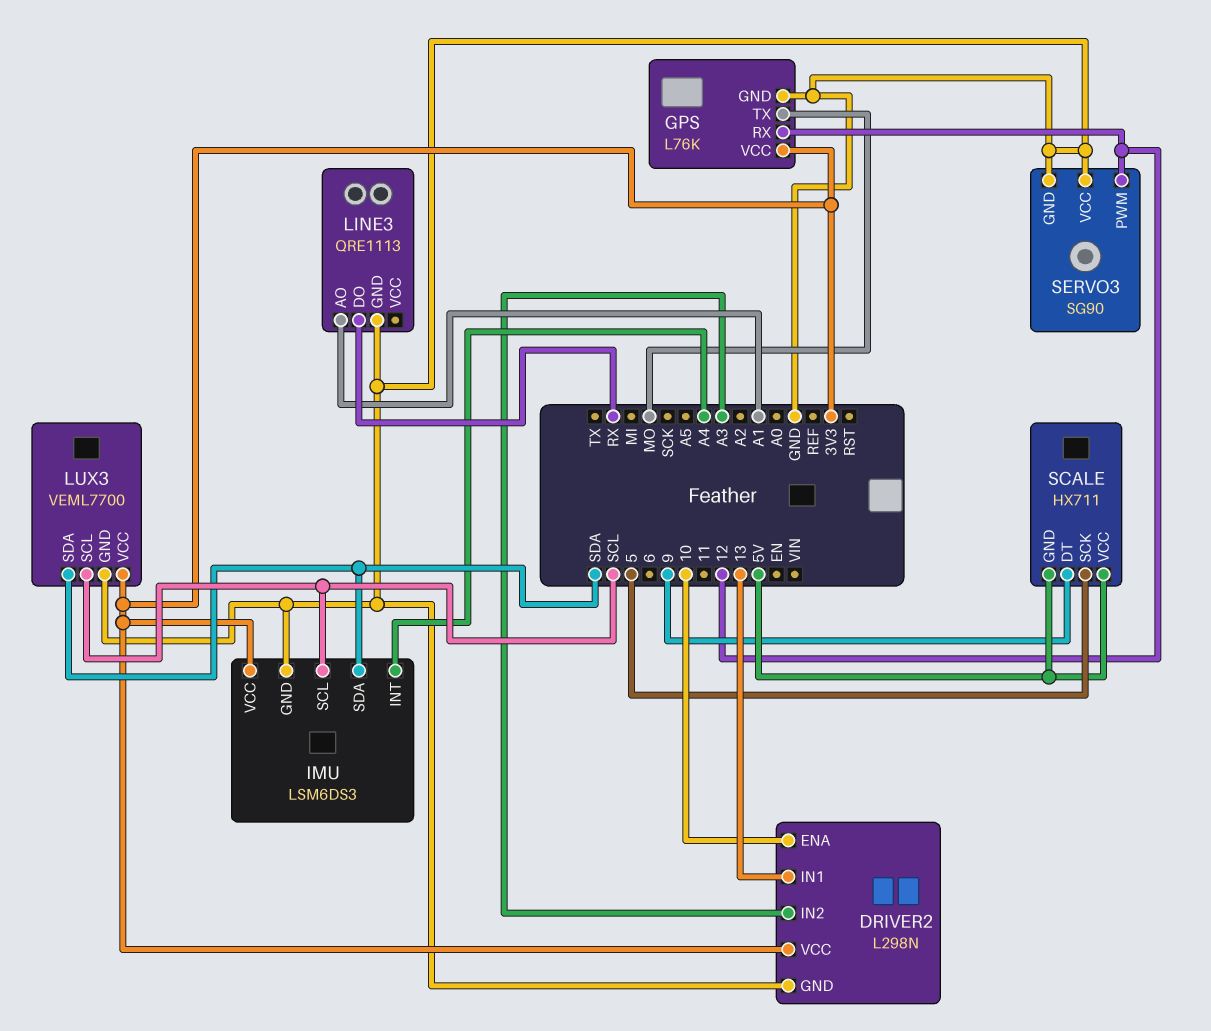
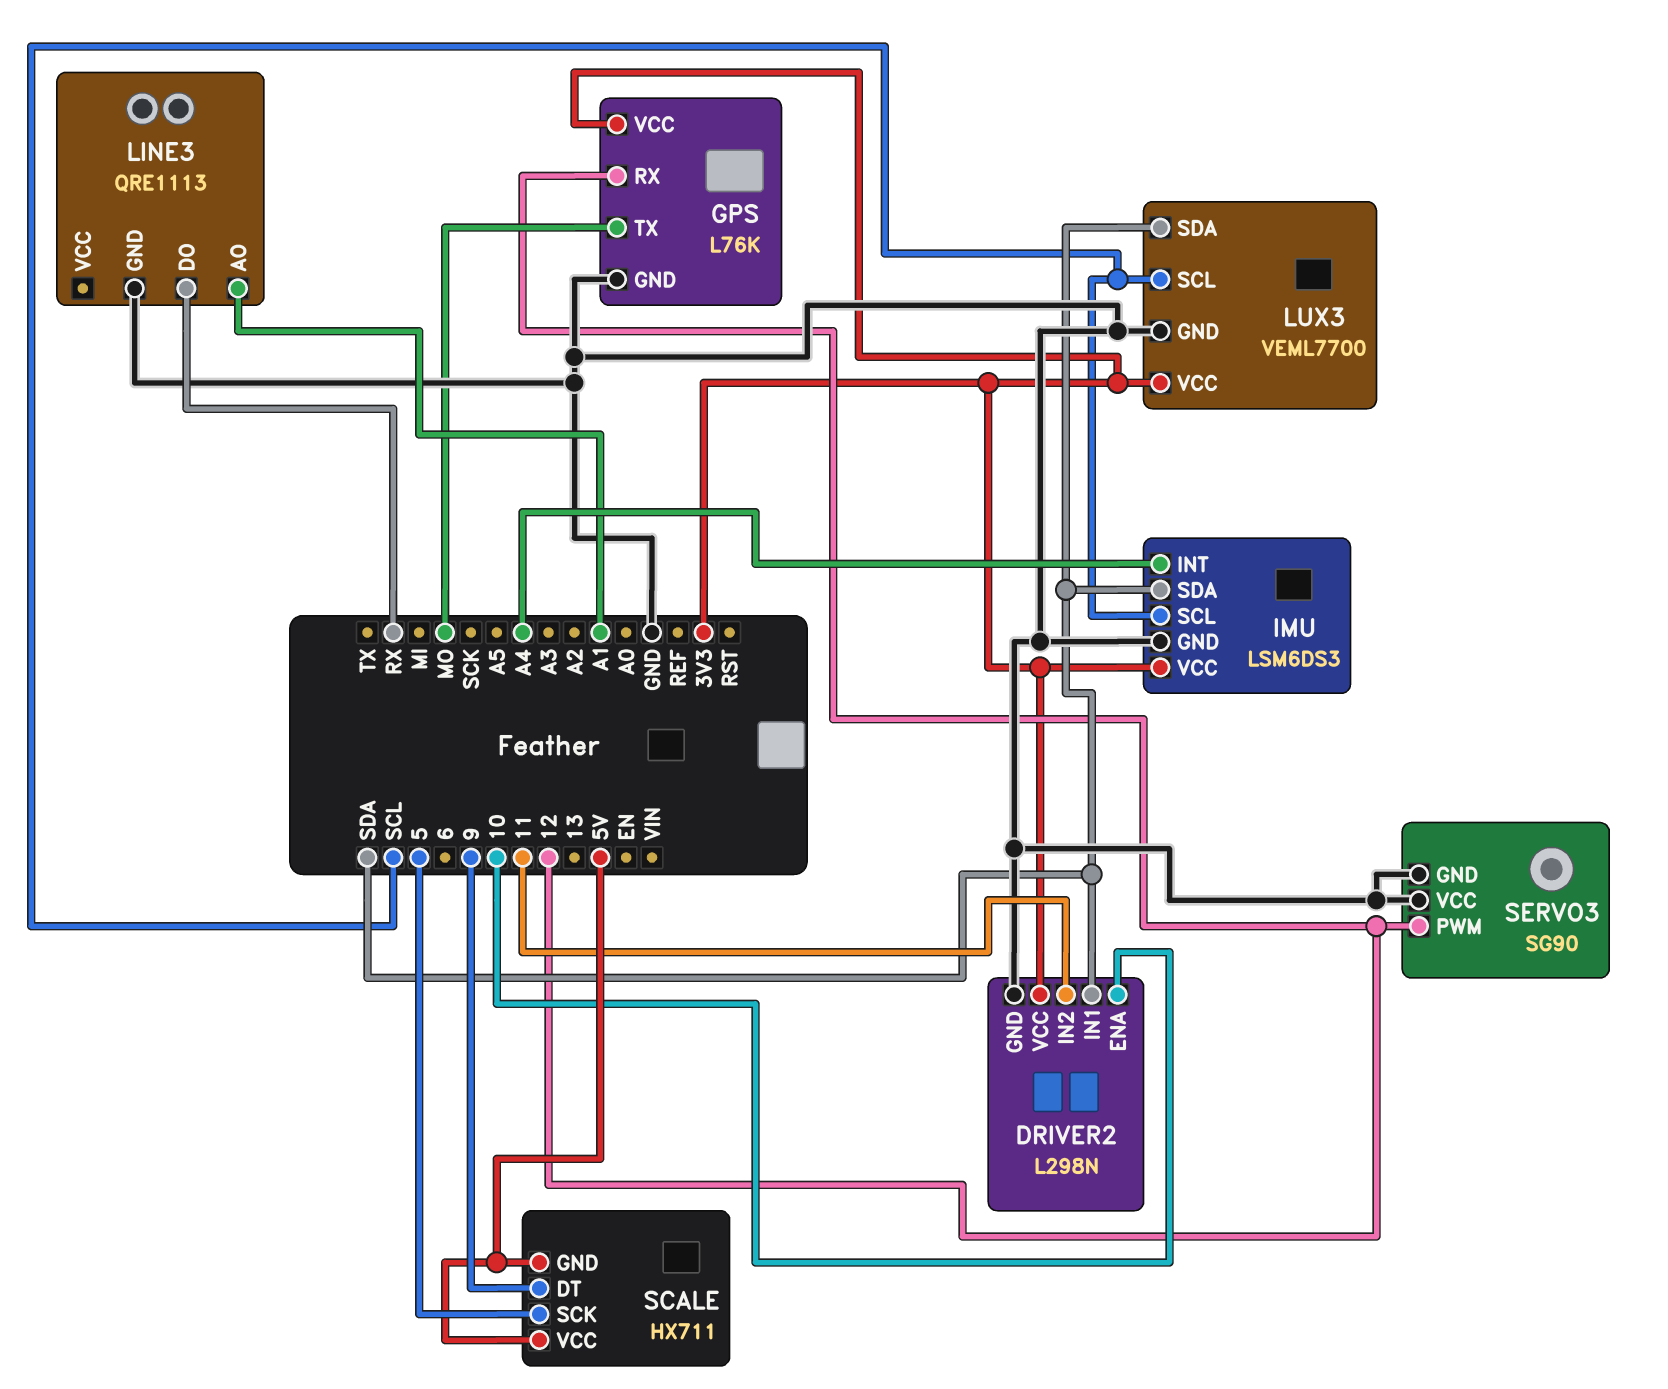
DRIVER2 pin IN1: 13 -> SDA
DRIVER2 pin IN2: A3 -> 11

